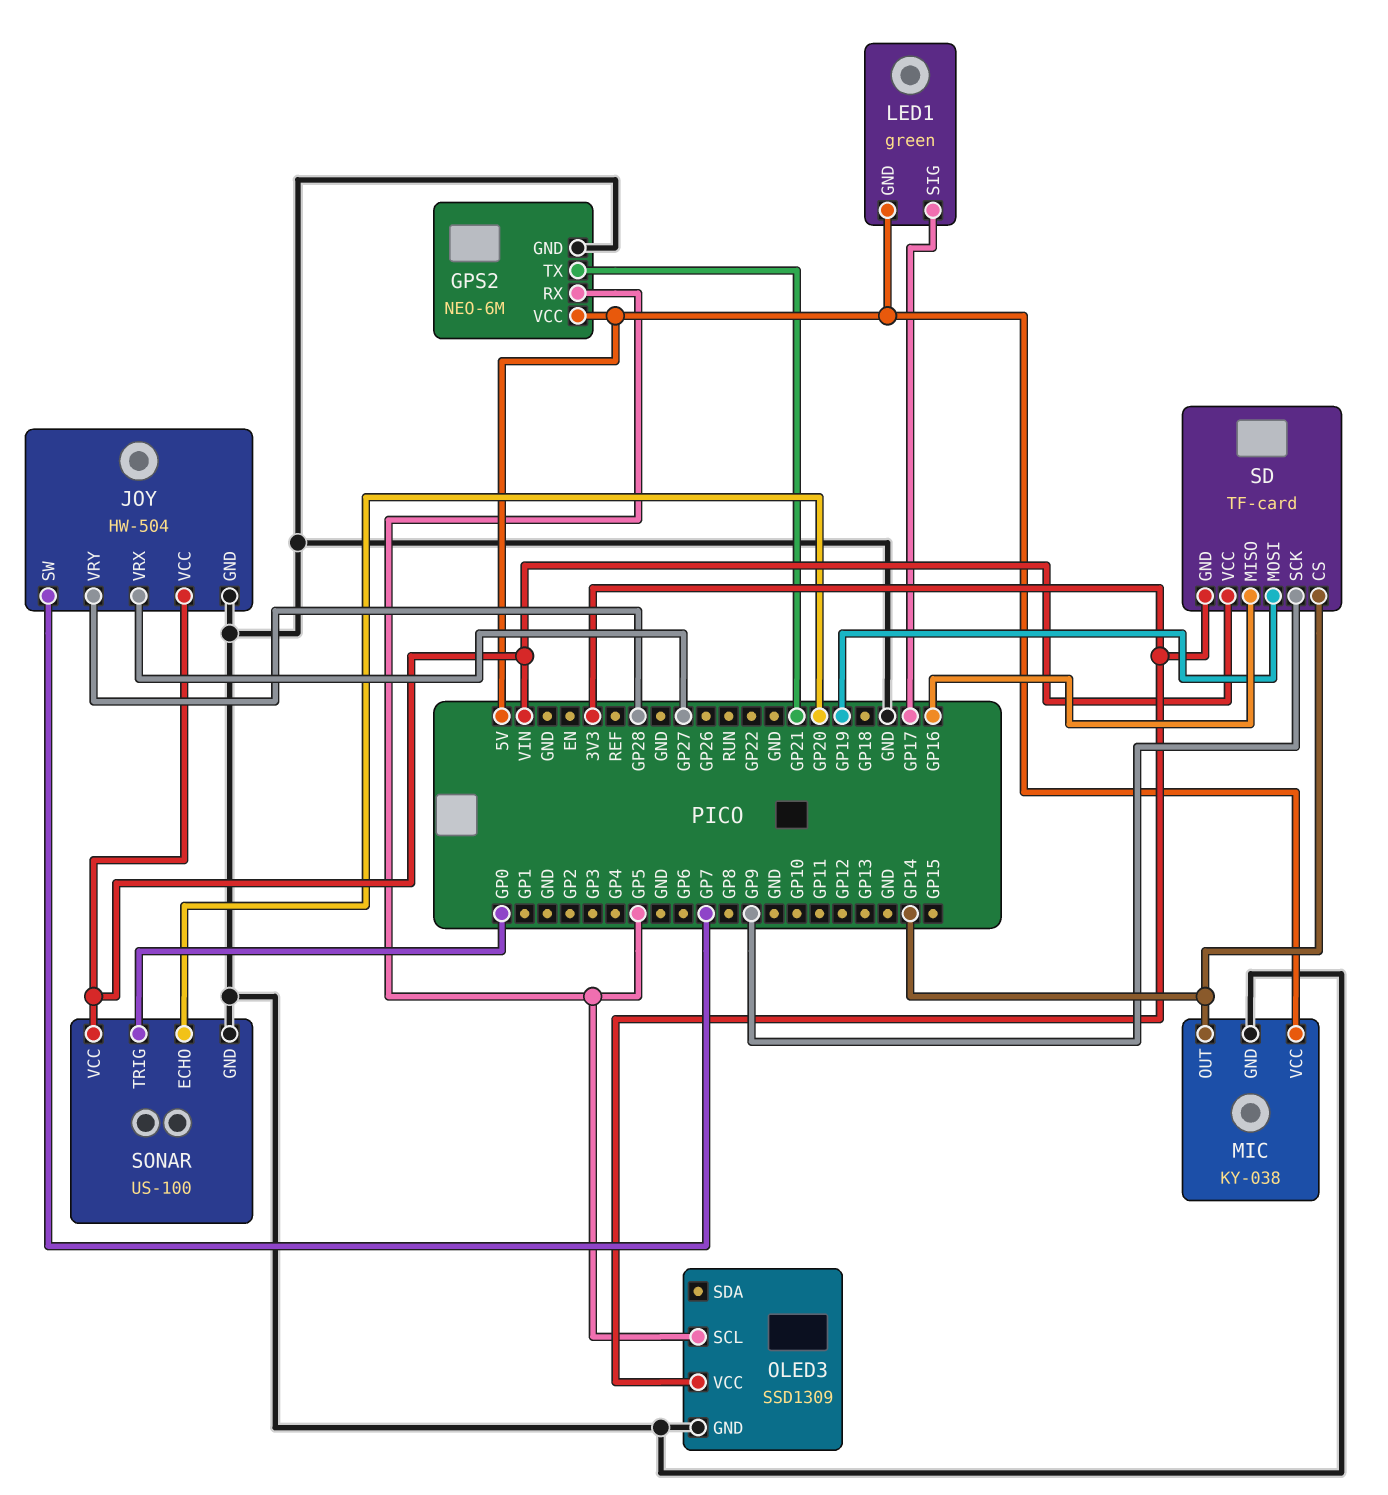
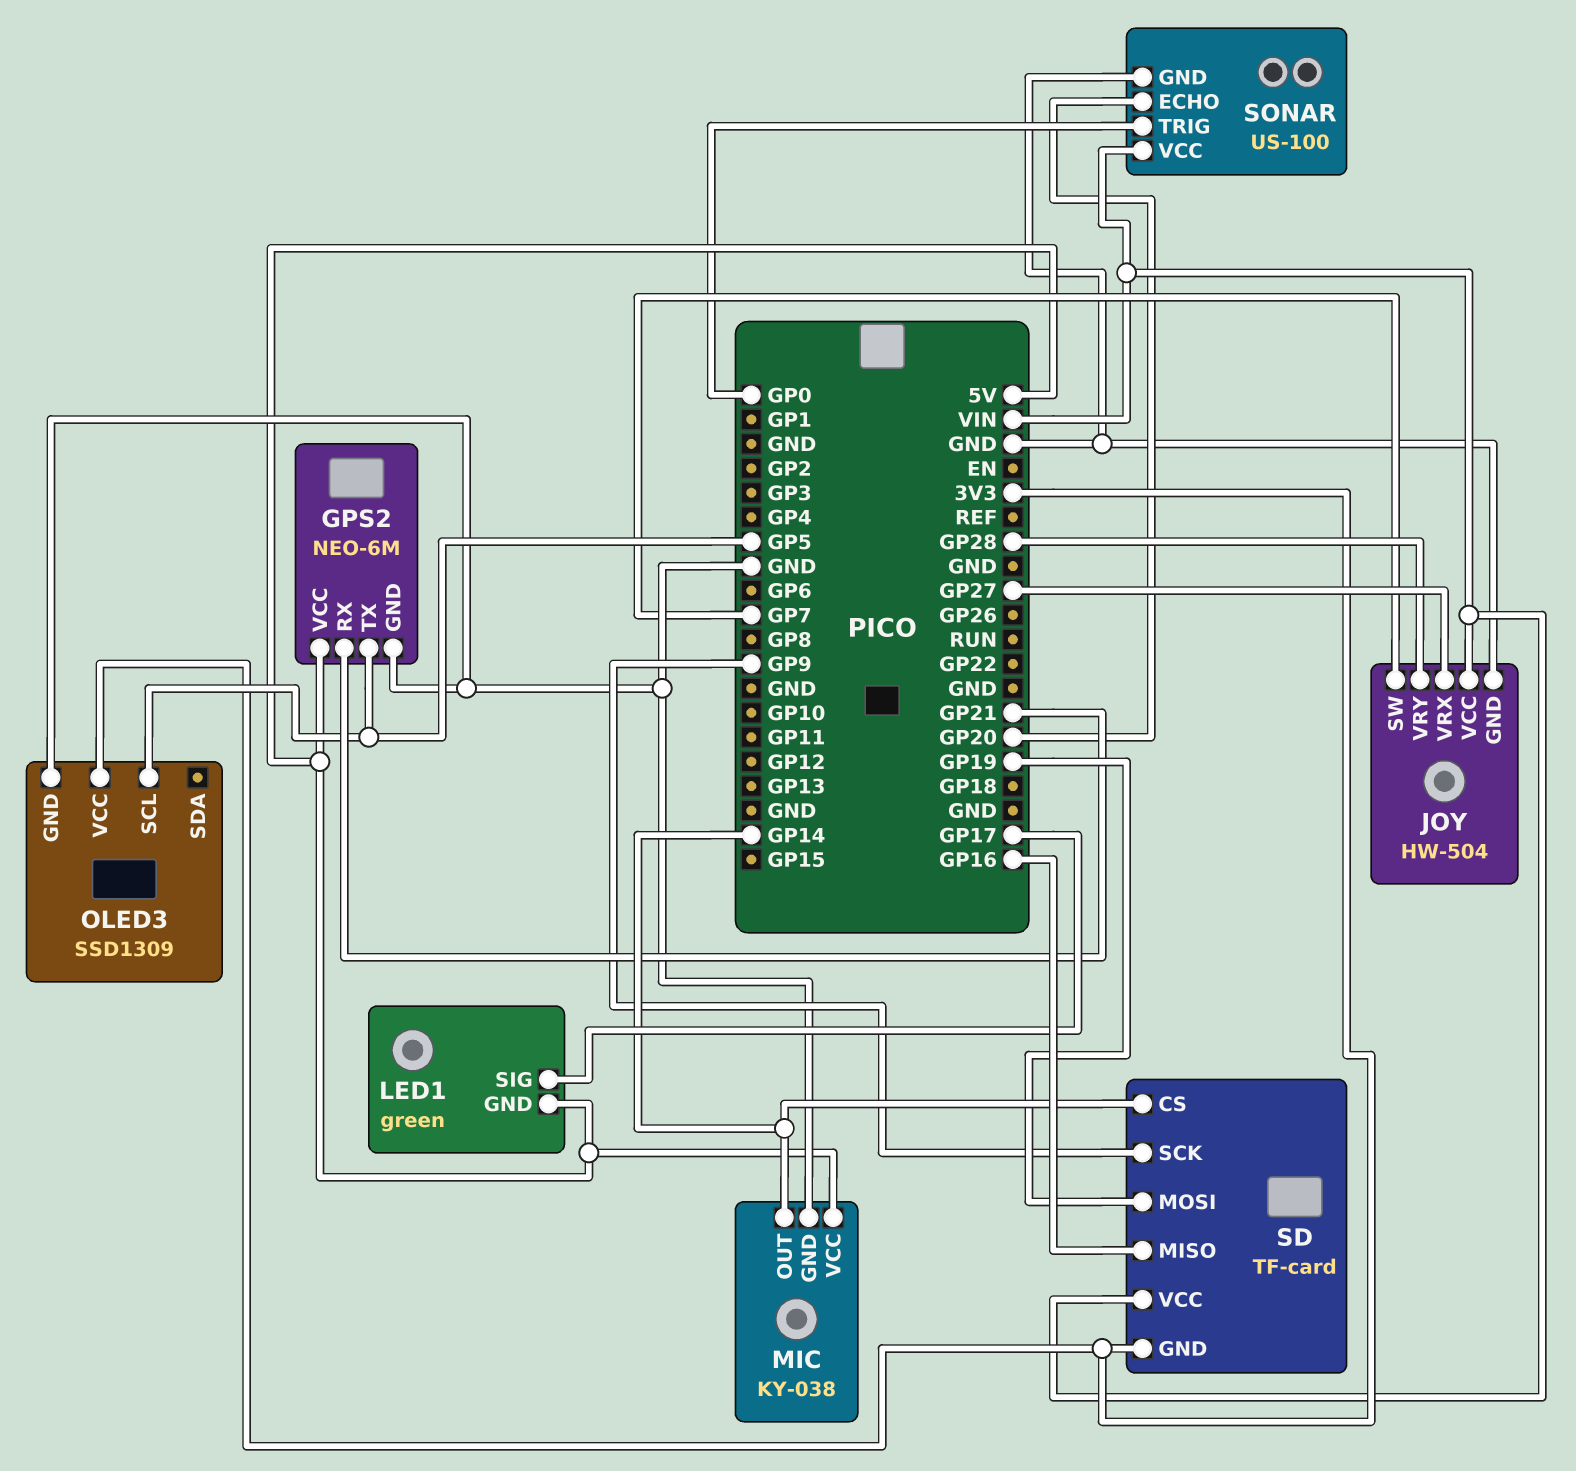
GPS2 pin RX: GP5 -> GP21
GPS2 pin TX: GP21 -> GP5

